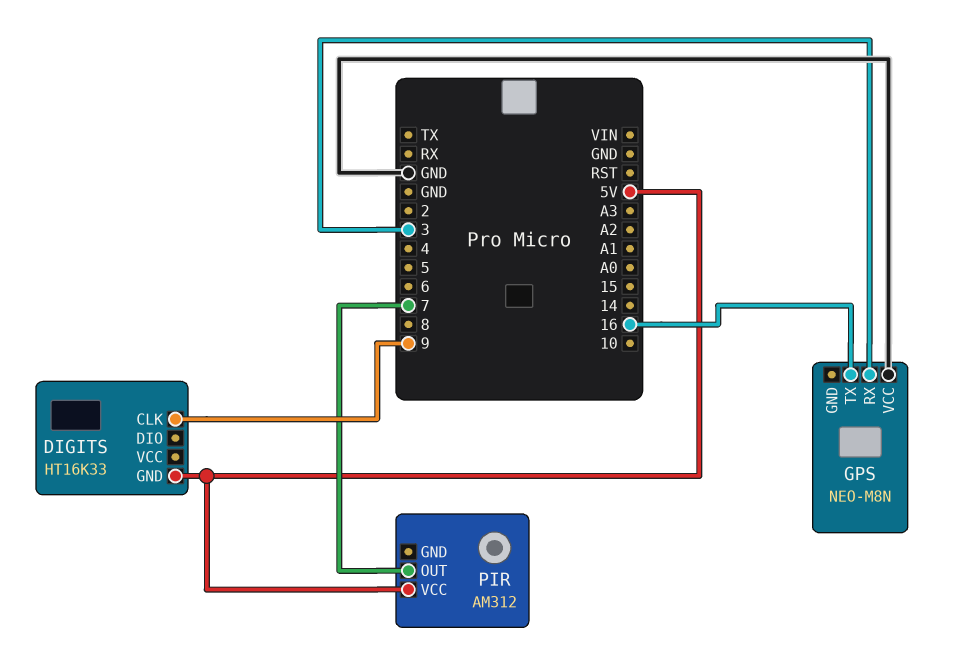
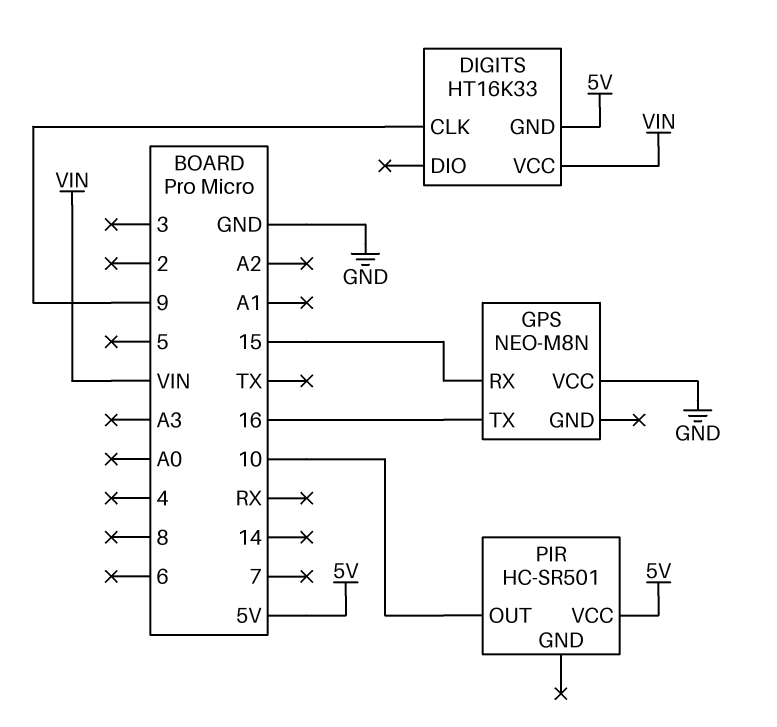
DIGITS pin VCC: none -> VIN
GPS pin RX: 3 -> 15
PIR: AM312 -> HC-SR501
PIR pin OUT: 7 -> 10

